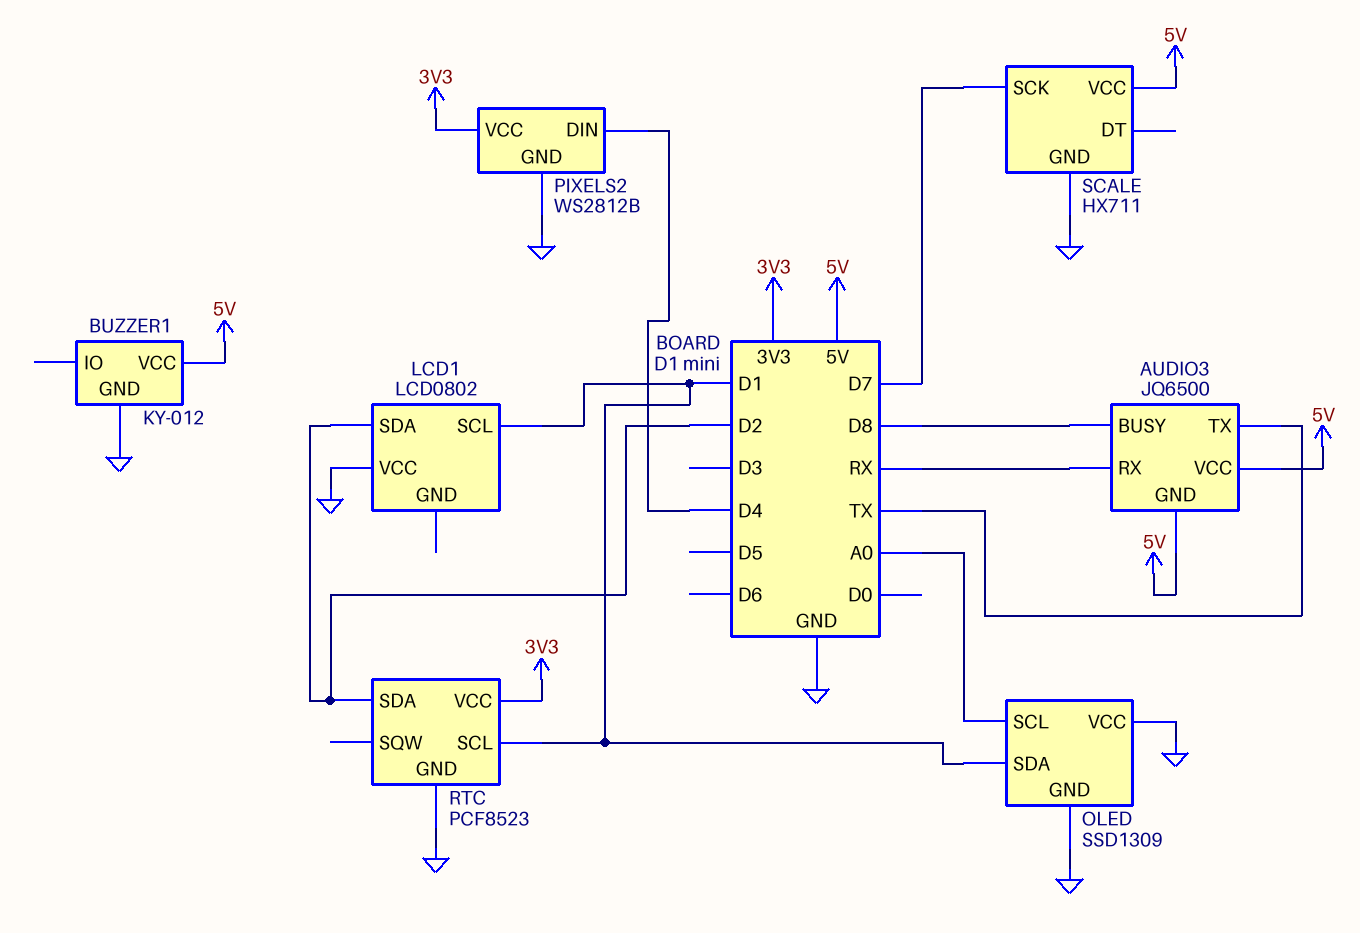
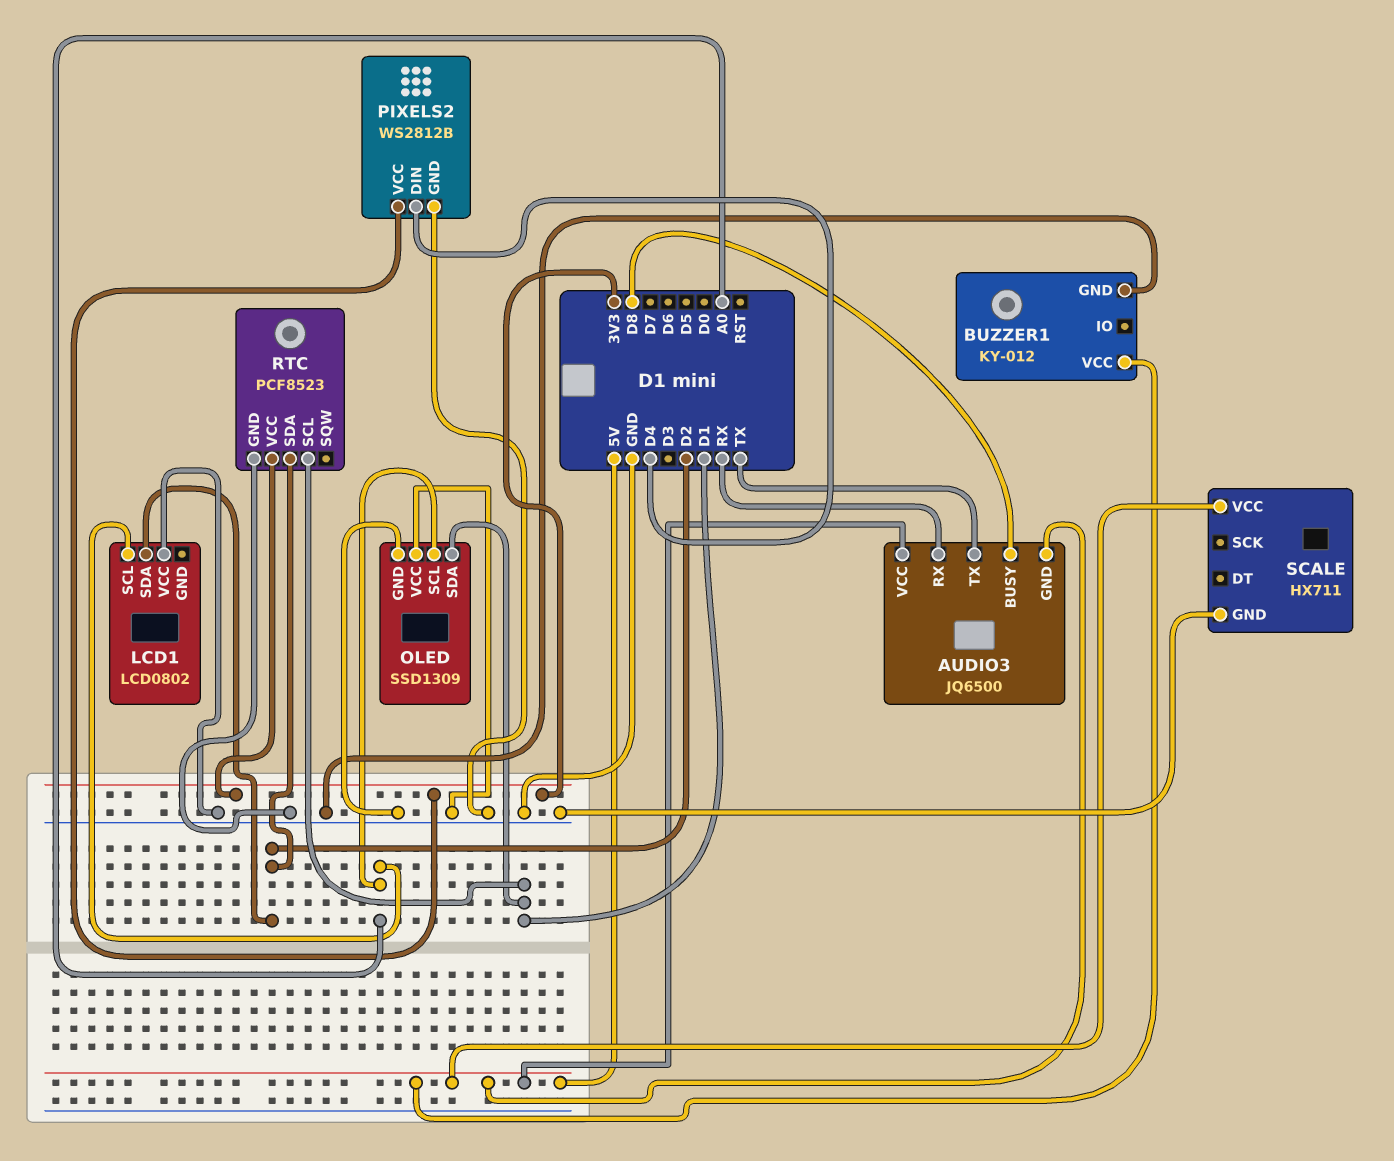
LCD1 pin SCL: D1 -> A0
SCALE pin SCK: D7 -> none

